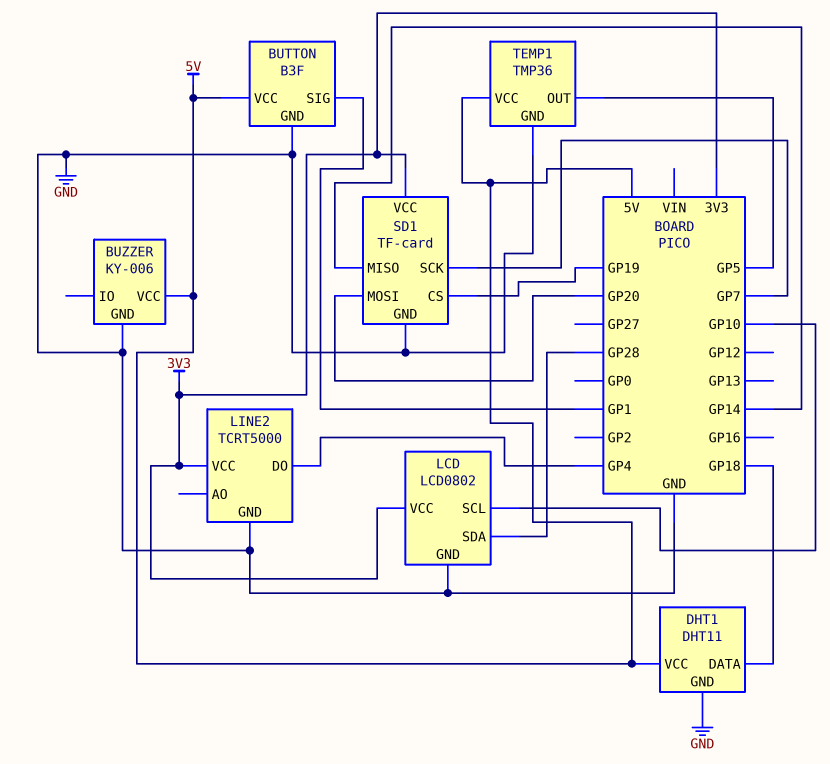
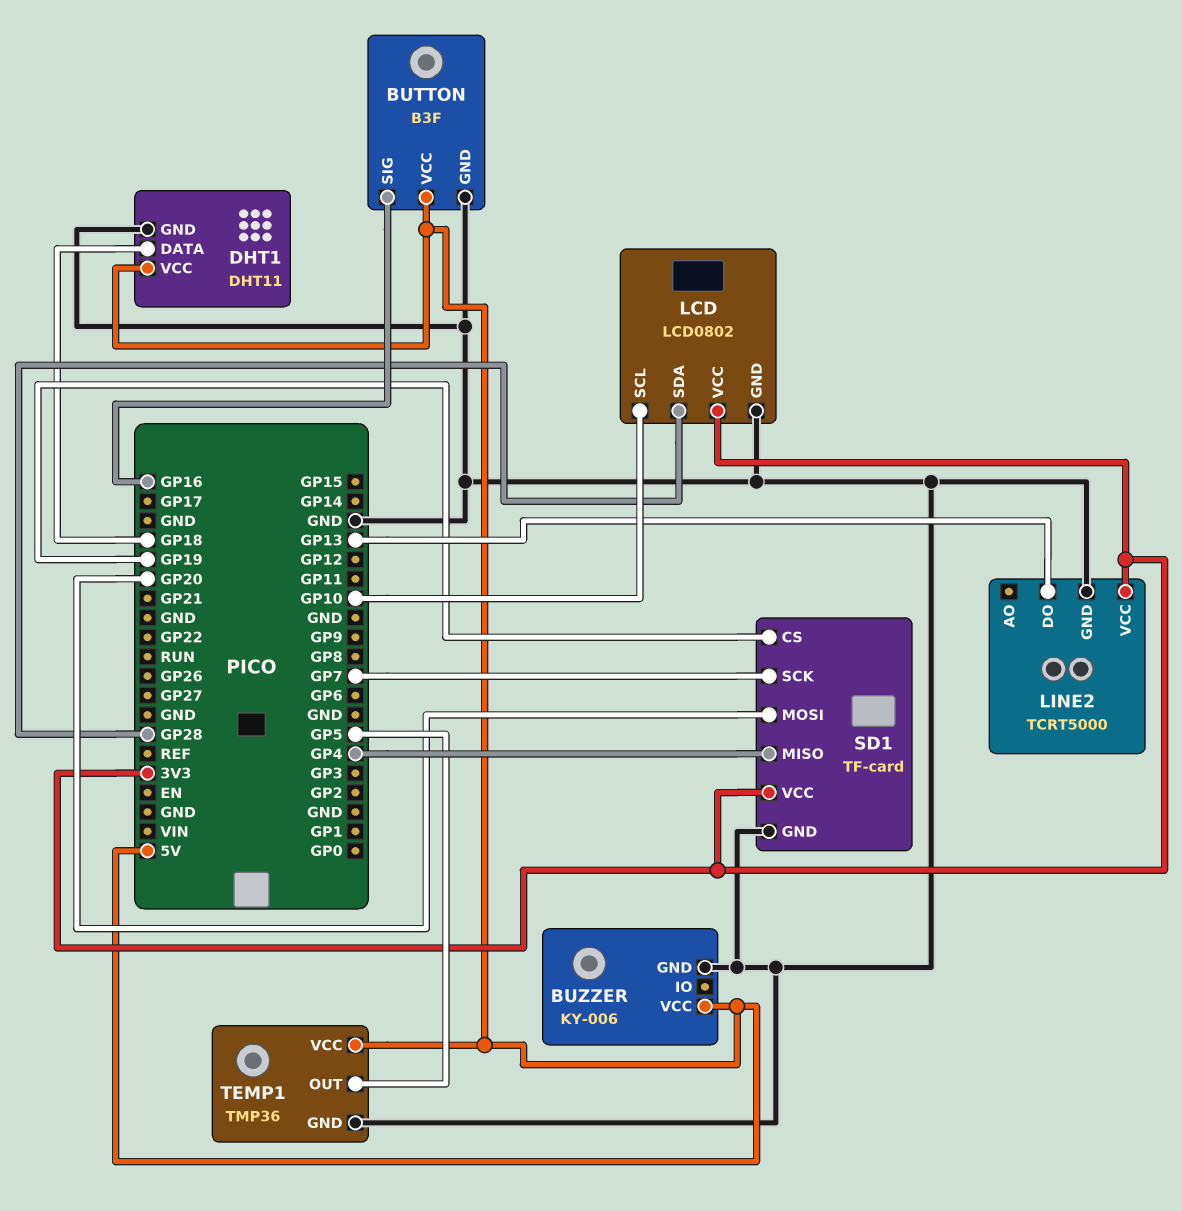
BUTTON pin SIG: GP1 -> GP16
LINE2 pin DO: GP4 -> GP13
SD1 pin MISO: GP14 -> GP4

